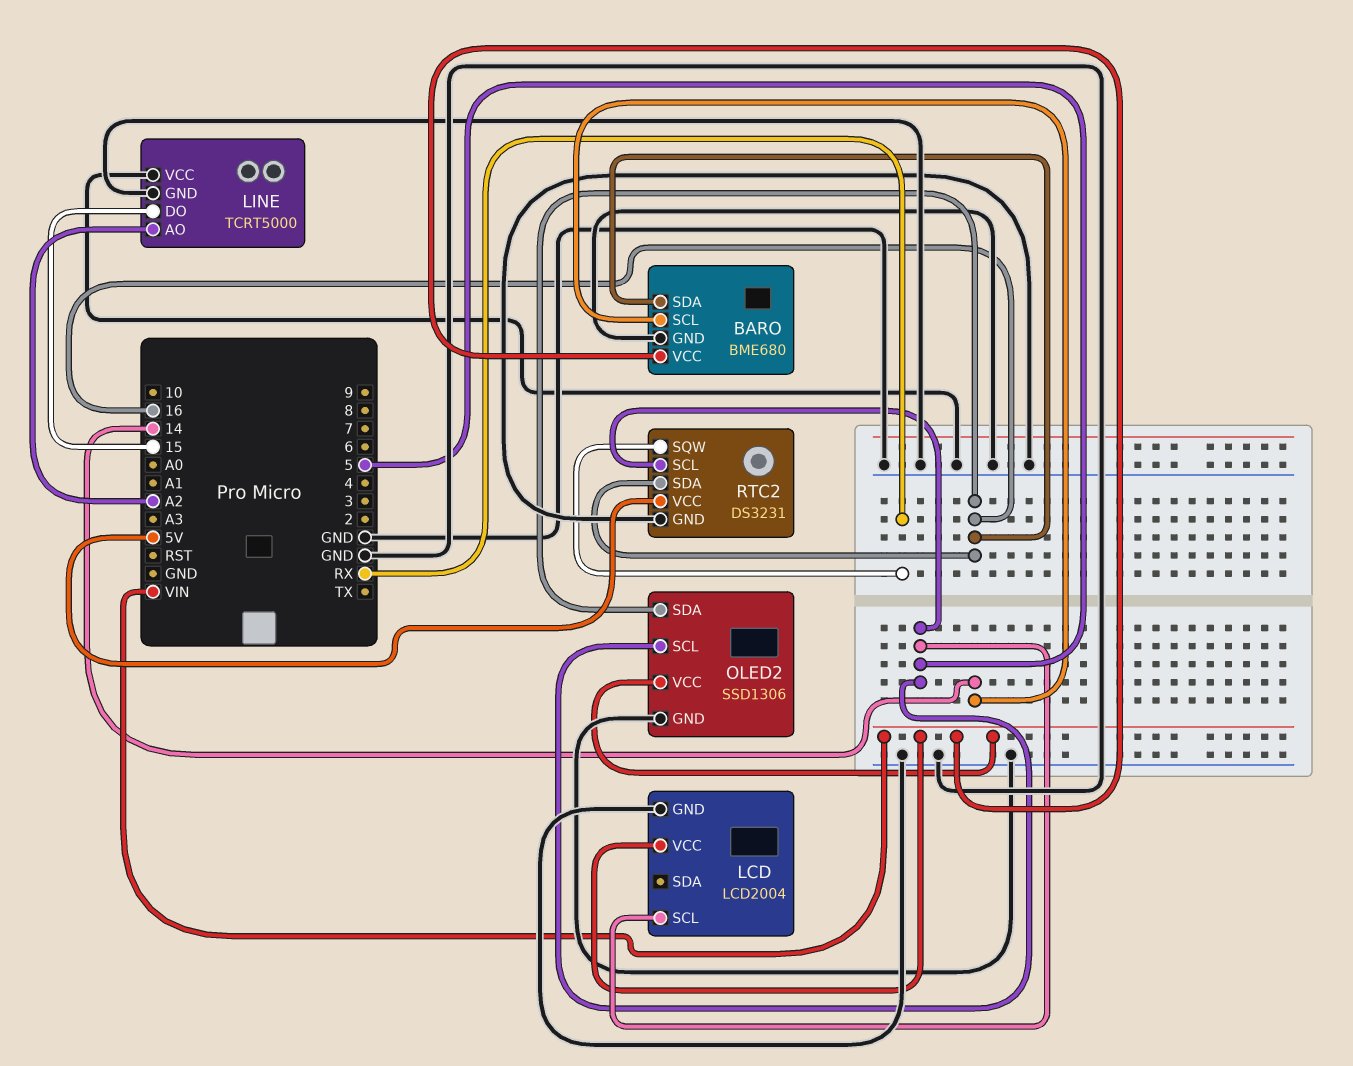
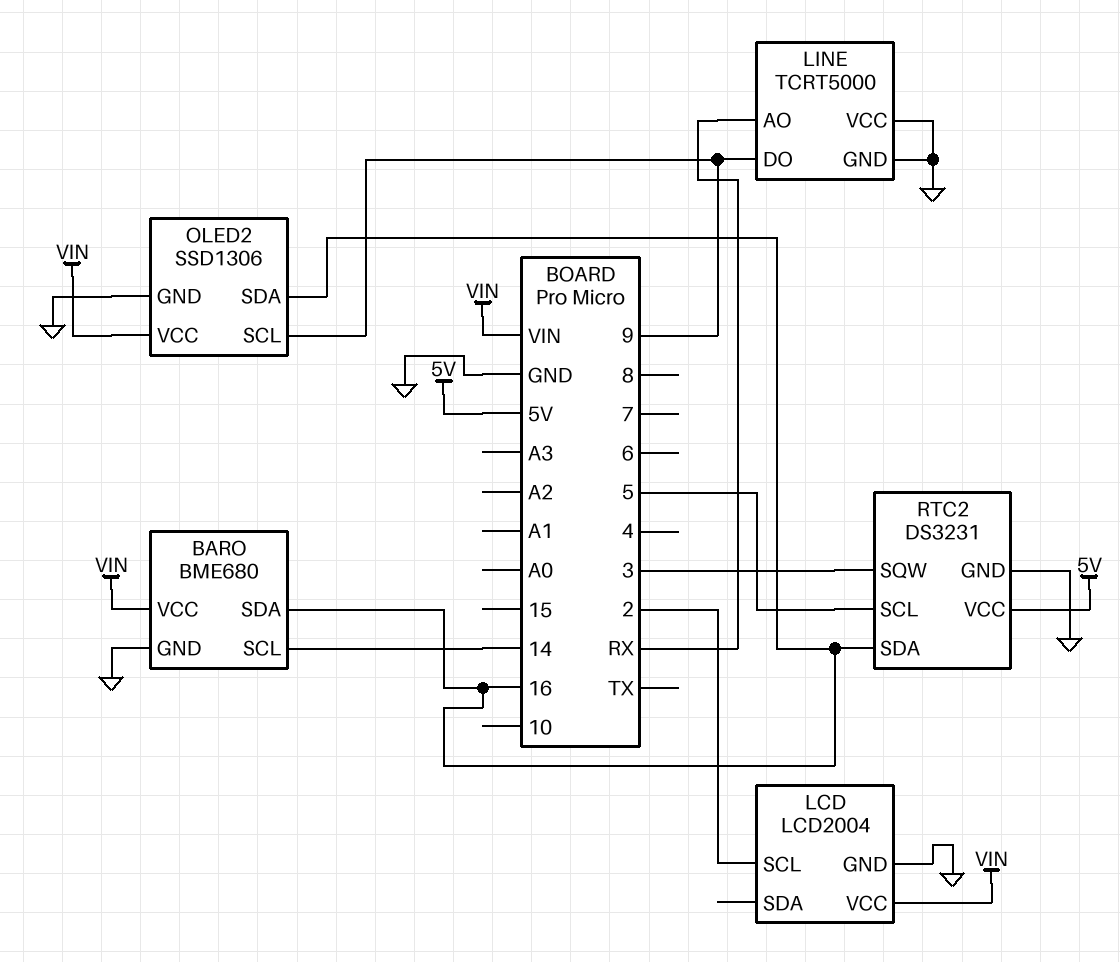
LCD pin SCL: 5 -> 2
LINE pin AO: A2 -> RX
LINE pin DO: 15 -> 9
OLED2 pin SCL: 5 -> 9
RTC2 pin SQW: RX -> 3

